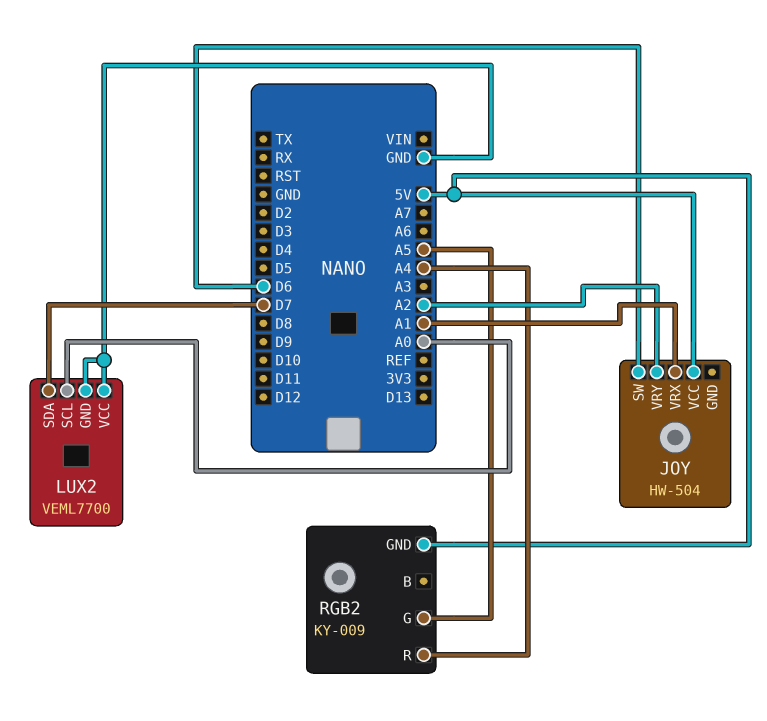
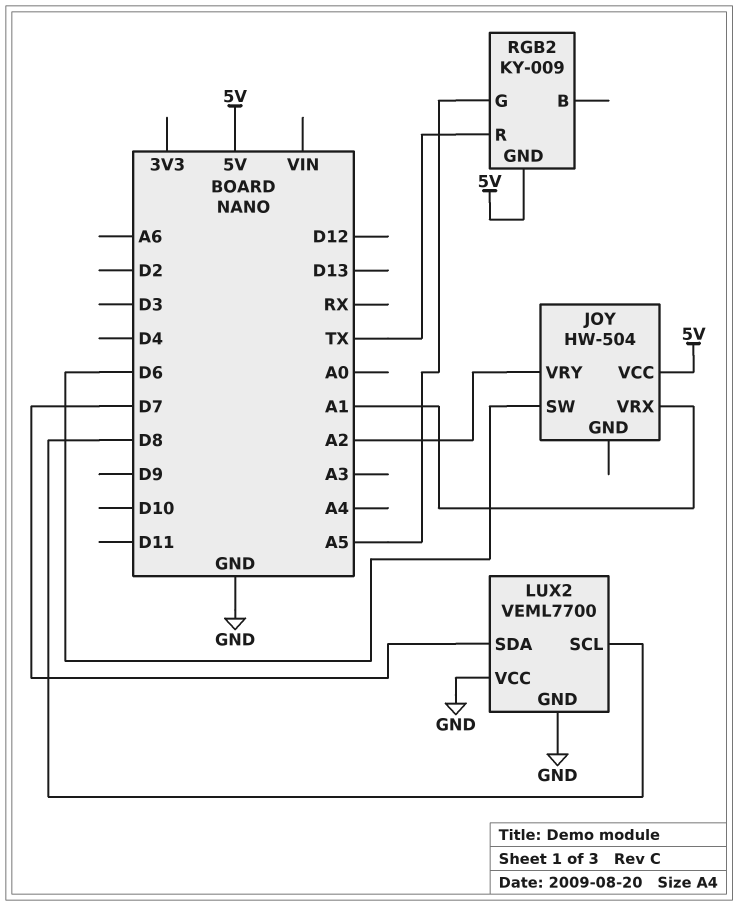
LUX2 pin SCL: A0 -> D8
RGB2 pin R: A4 -> TX

